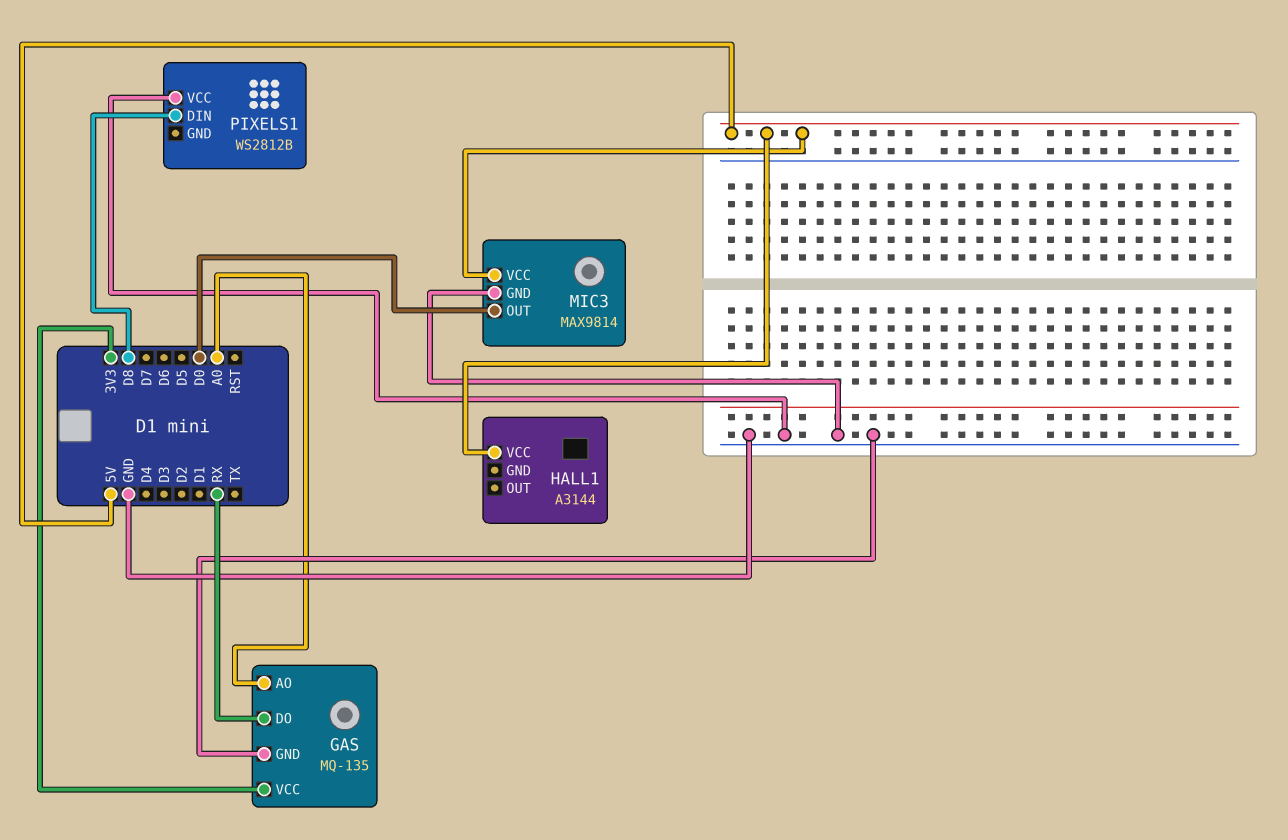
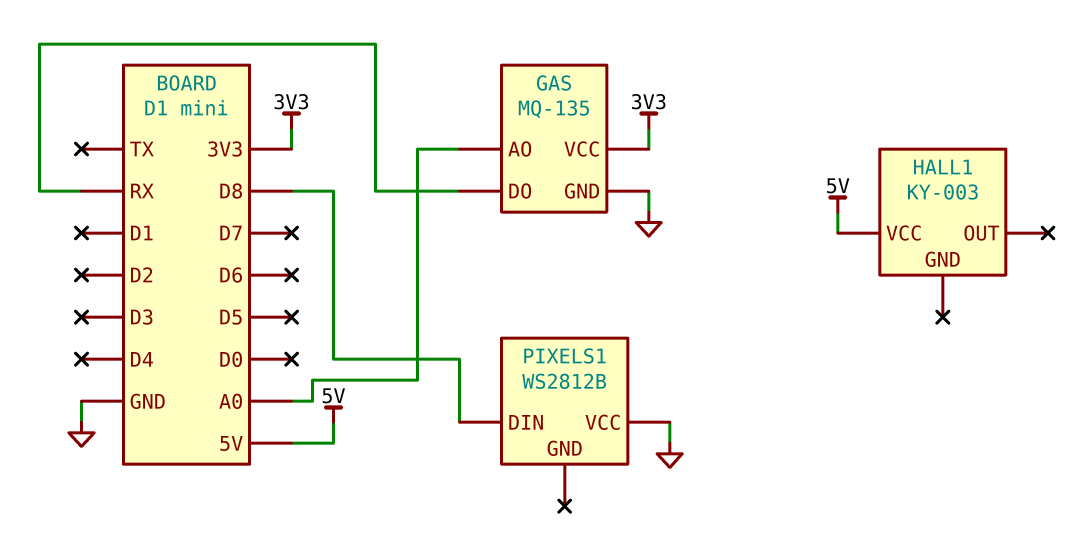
HALL1: A3144 -> KY-003
MIC3: MAX9814 -> none
MIC3 pin GND: GND -> none
MIC3 pin OUT: D0 -> none
MIC3 pin VCC: 5V -> none

